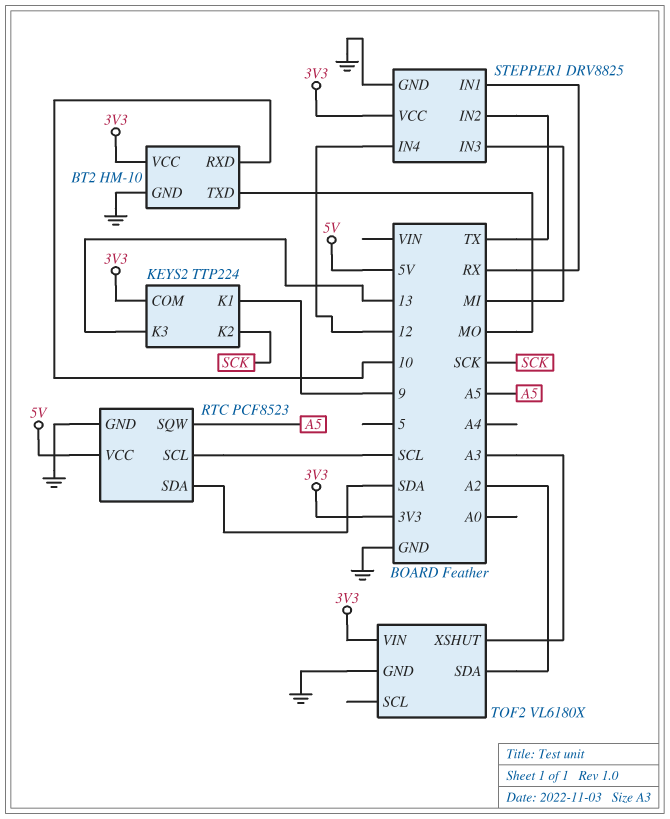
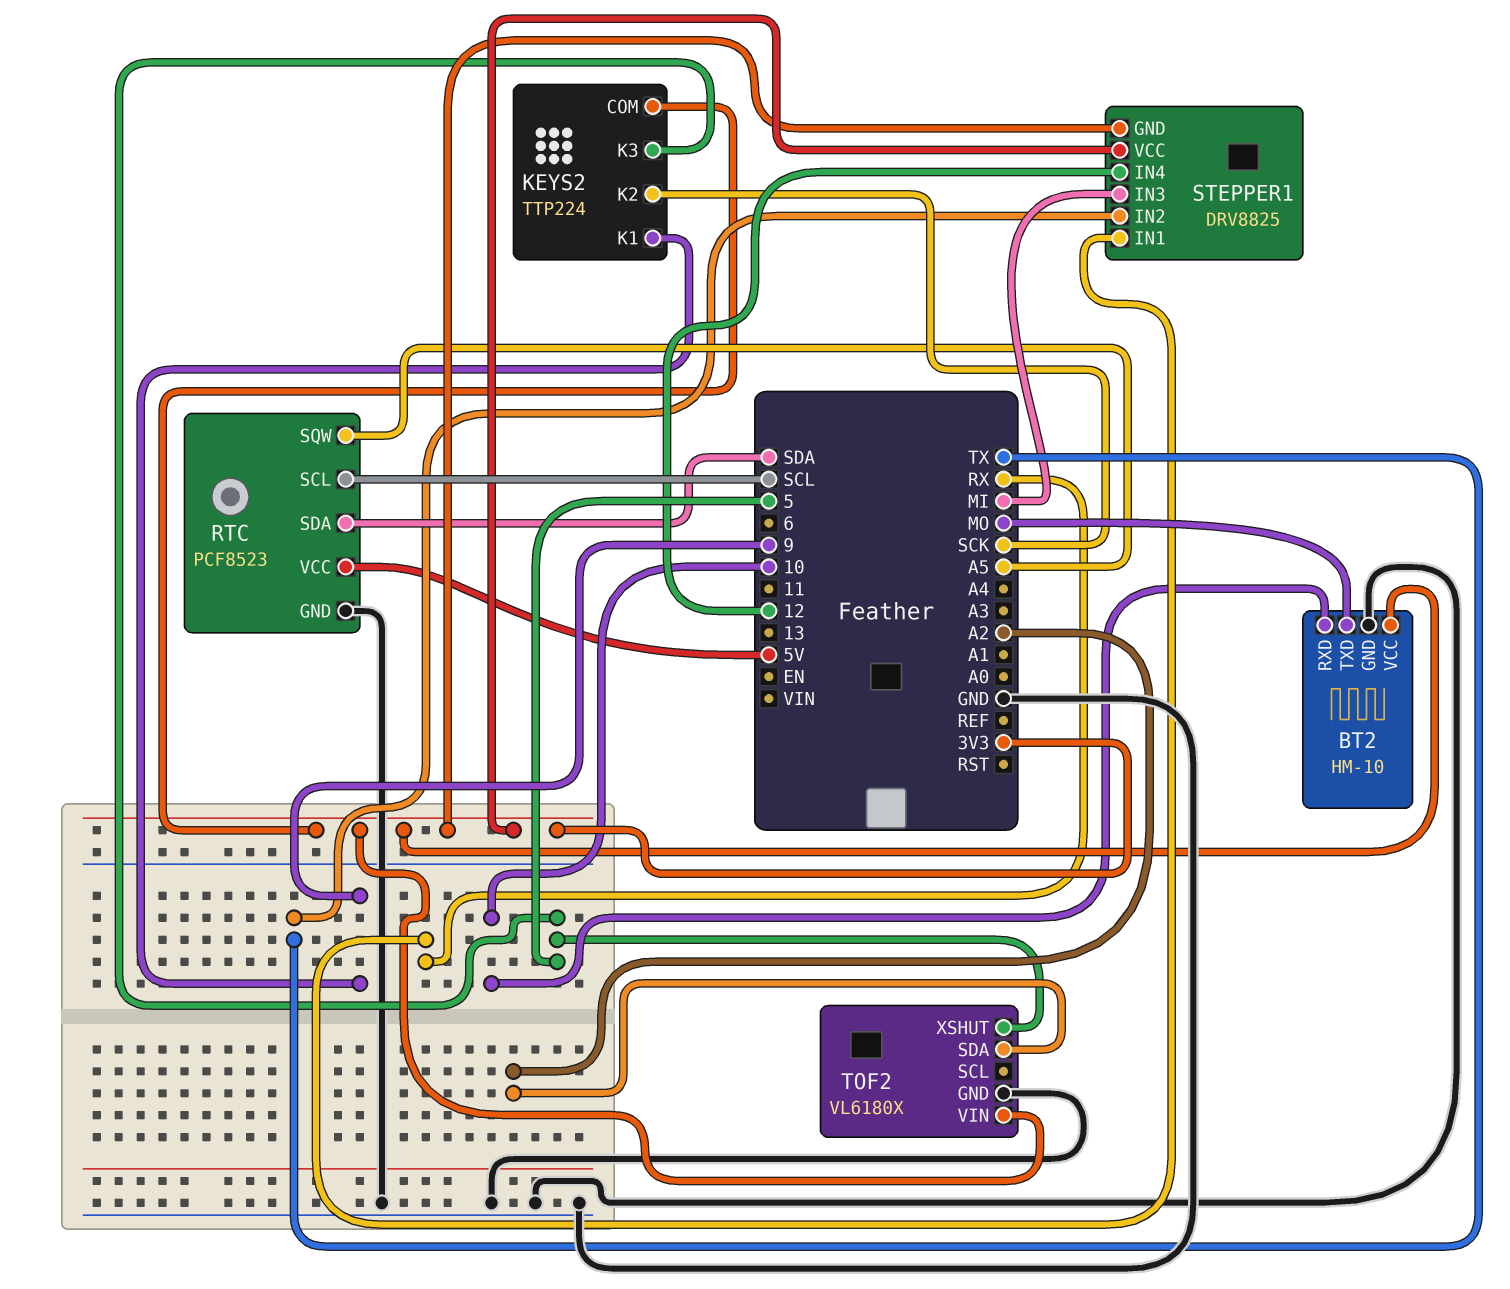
KEYS2 pin K3: 13 -> 5
STEPPER1 pin GND: GND -> 3V3
TOF2 pin XSHUT: A3 -> 5

